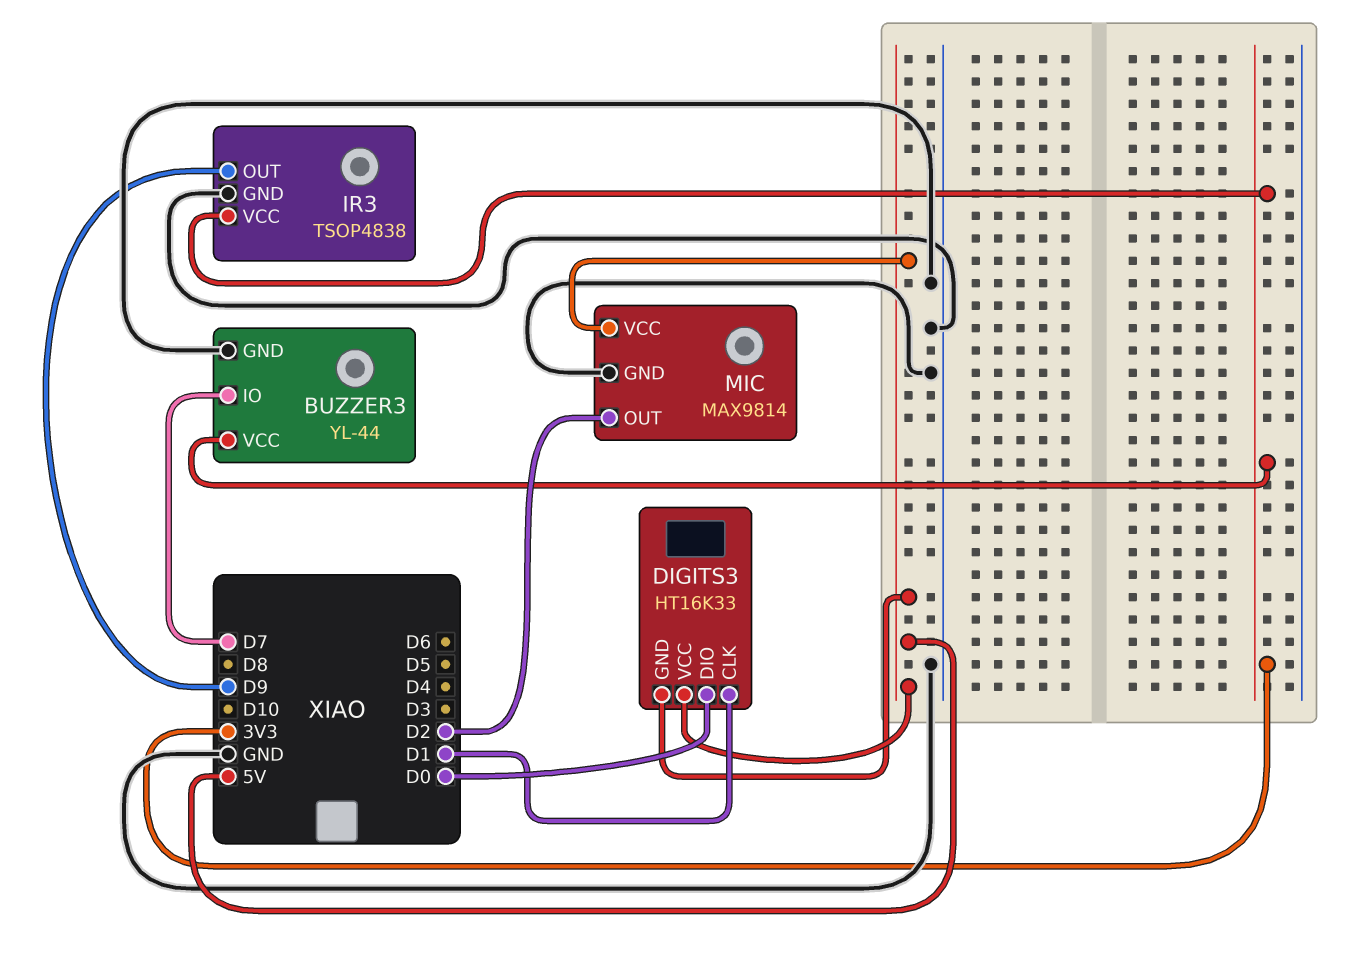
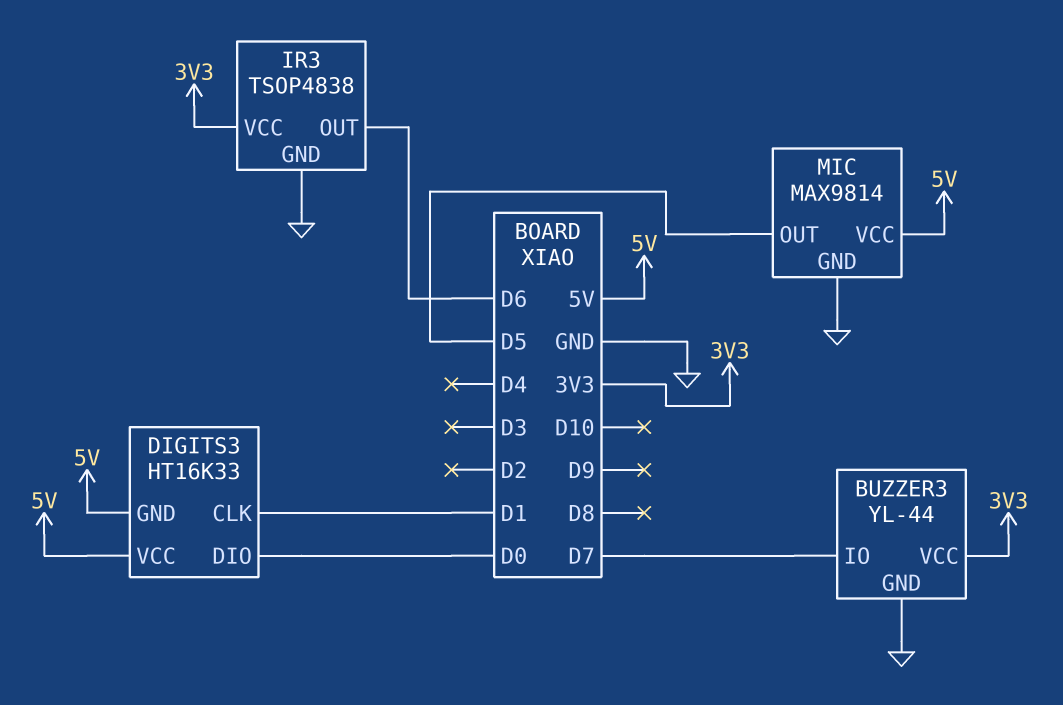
IR3 pin OUT: D9 -> D6
MIC pin OUT: D2 -> D5

